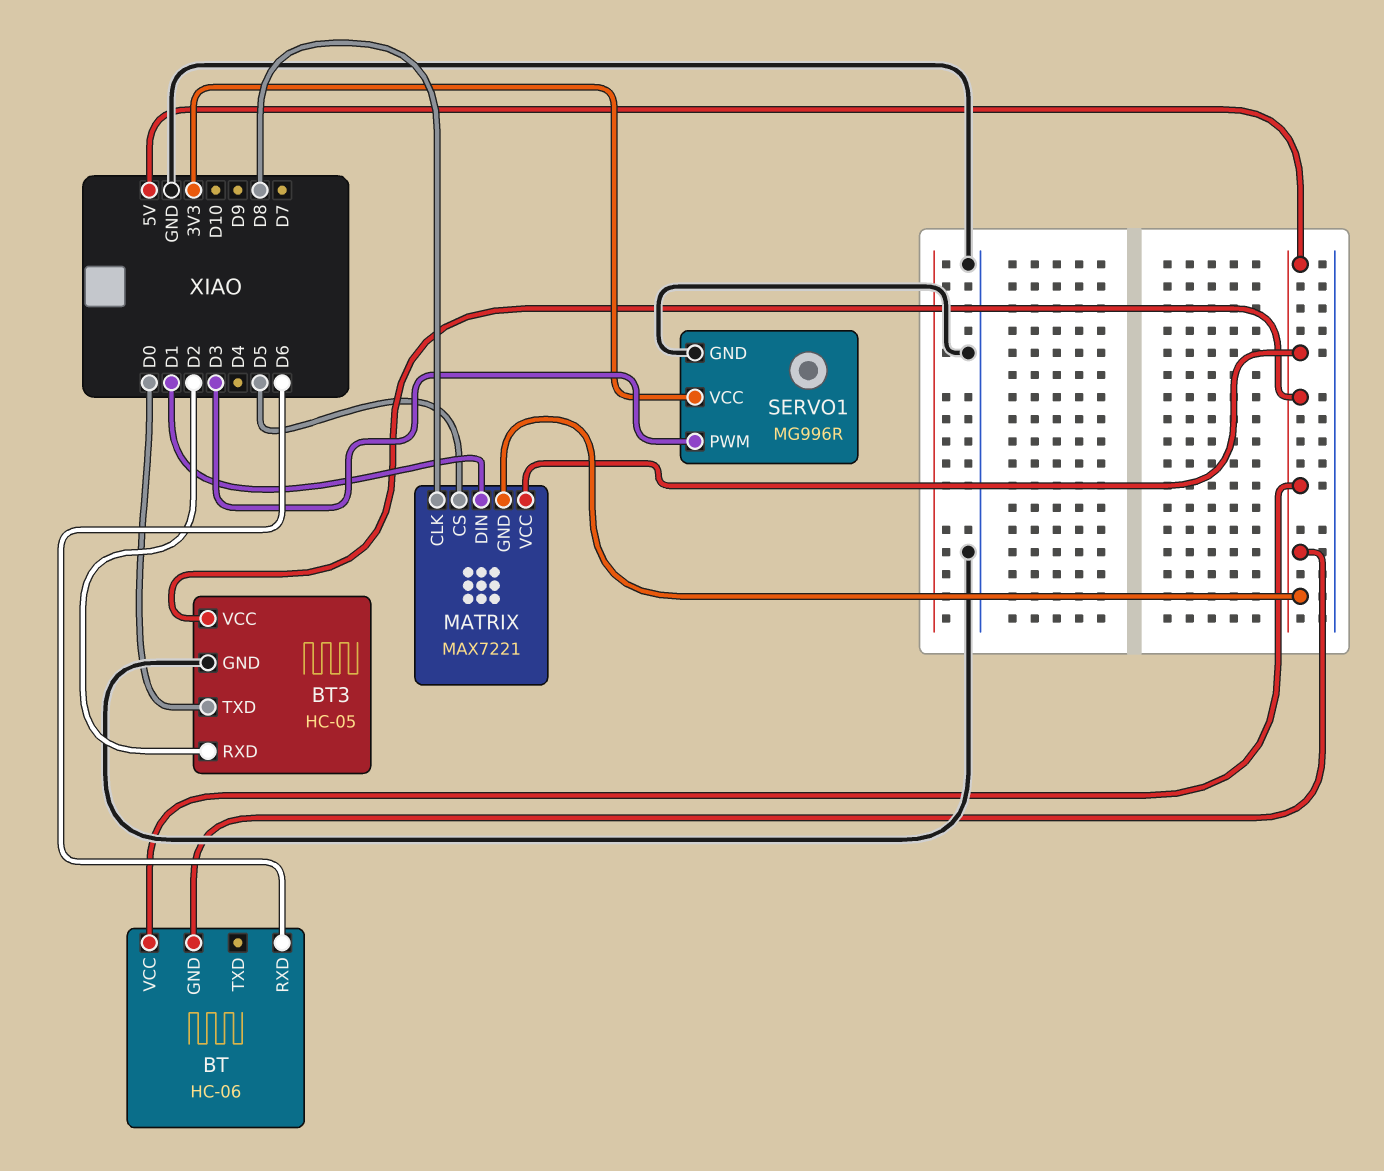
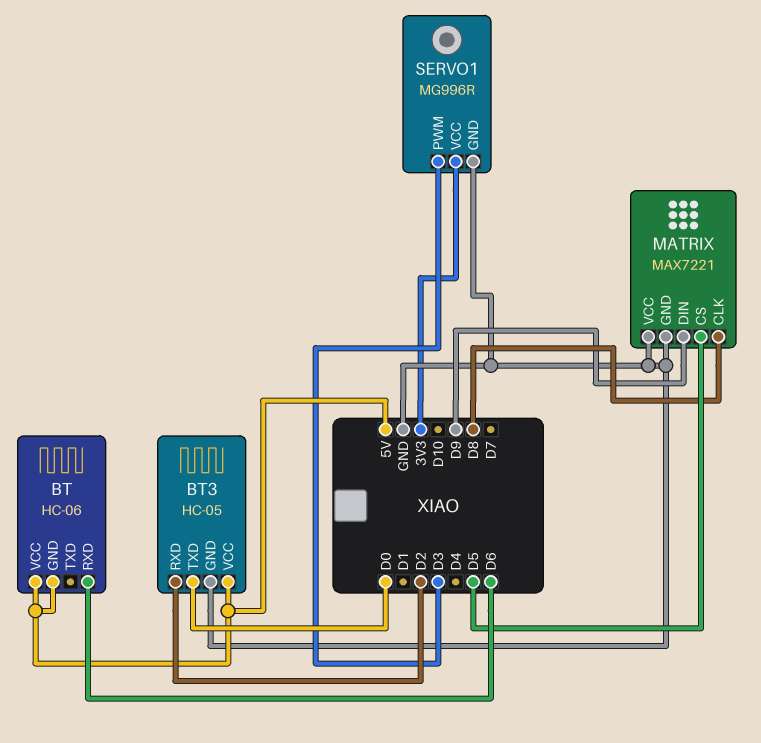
MATRIX pin DIN: D1 -> D9
MATRIX pin GND: 5V -> GND
MATRIX pin VCC: 5V -> GND

